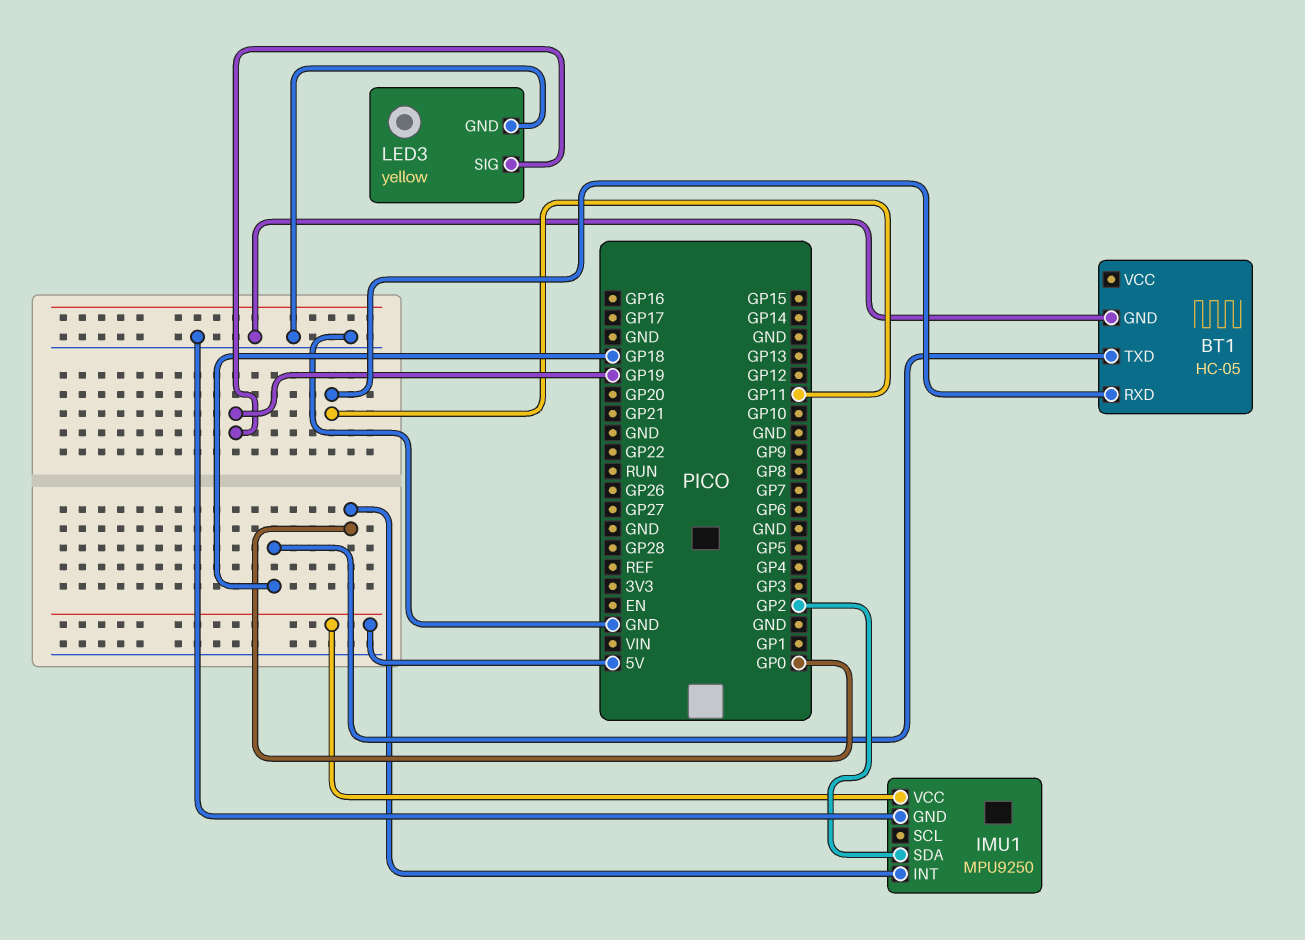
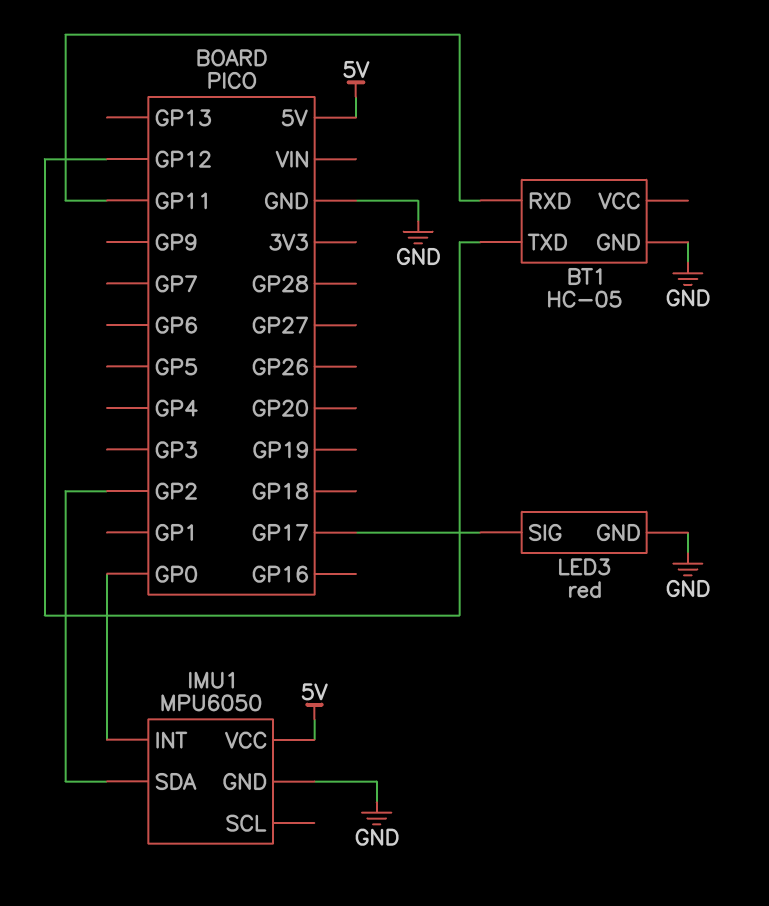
BT1 pin TXD: GP18 -> GP12
IMU1: MPU9250 -> MPU6050
LED3: yellow -> red
LED3 pin SIG: GP19 -> GP17

